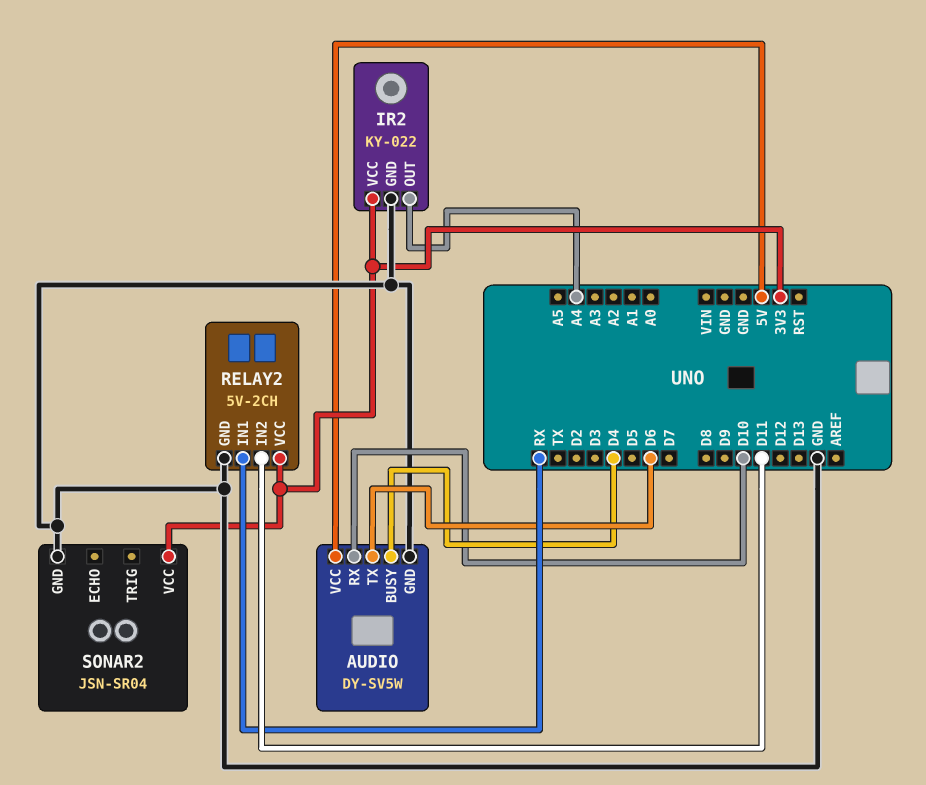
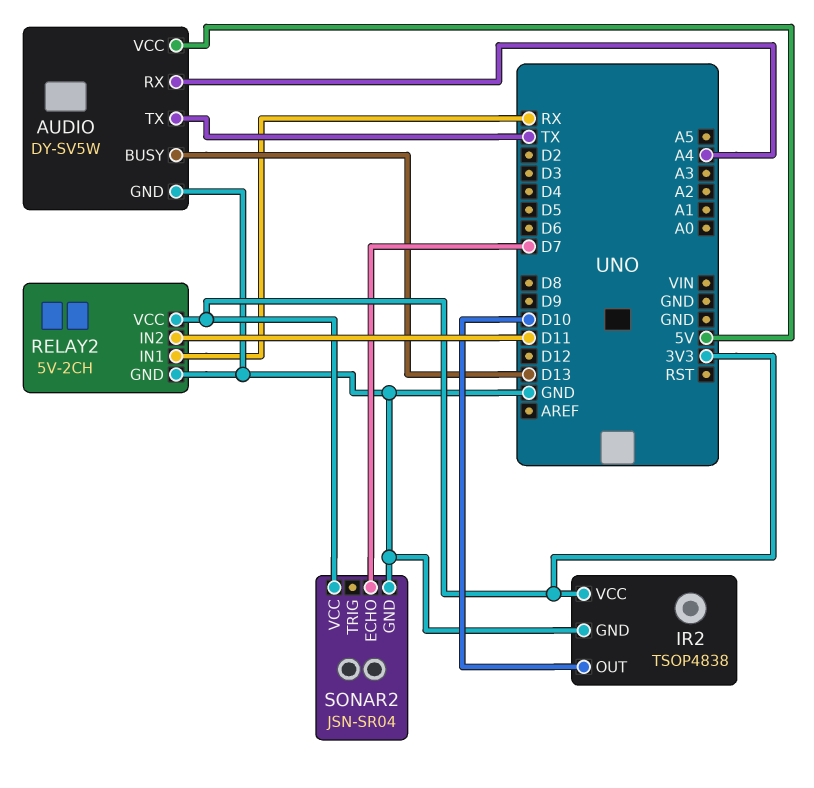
AUDIO pin BUSY: D4 -> D13
AUDIO pin RX: D10 -> A4
AUDIO pin TX: D6 -> TX
IR2: KY-022 -> TSOP4838
IR2 pin OUT: A4 -> D10
SONAR2 pin ECHO: none -> D7

